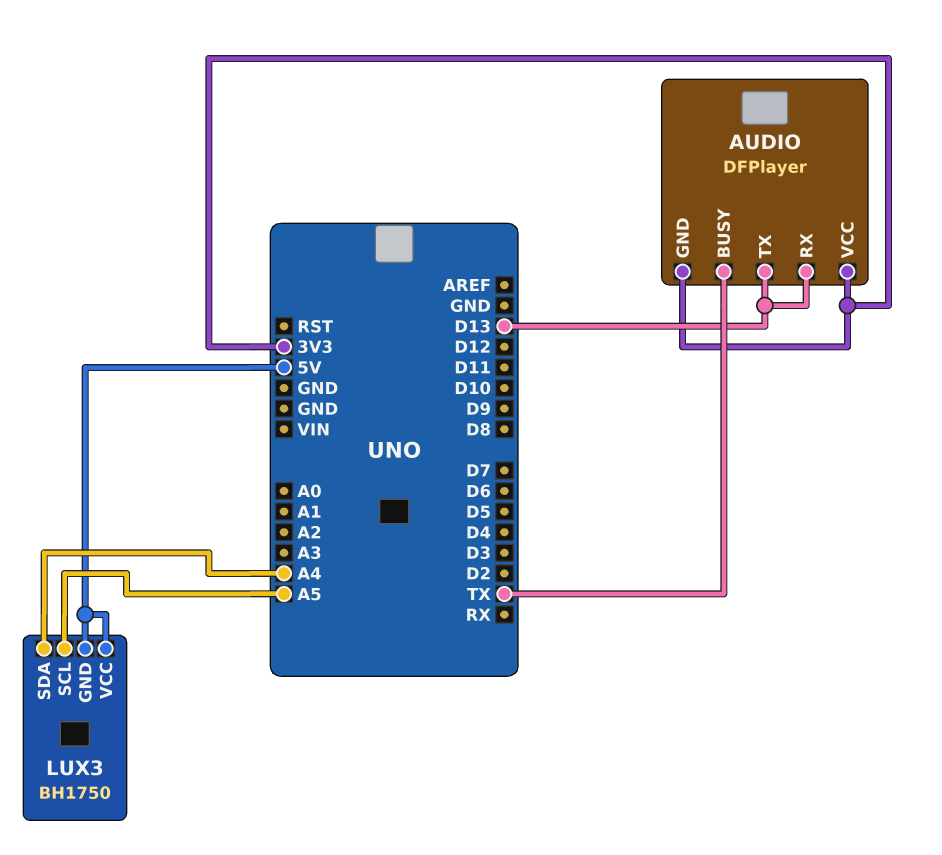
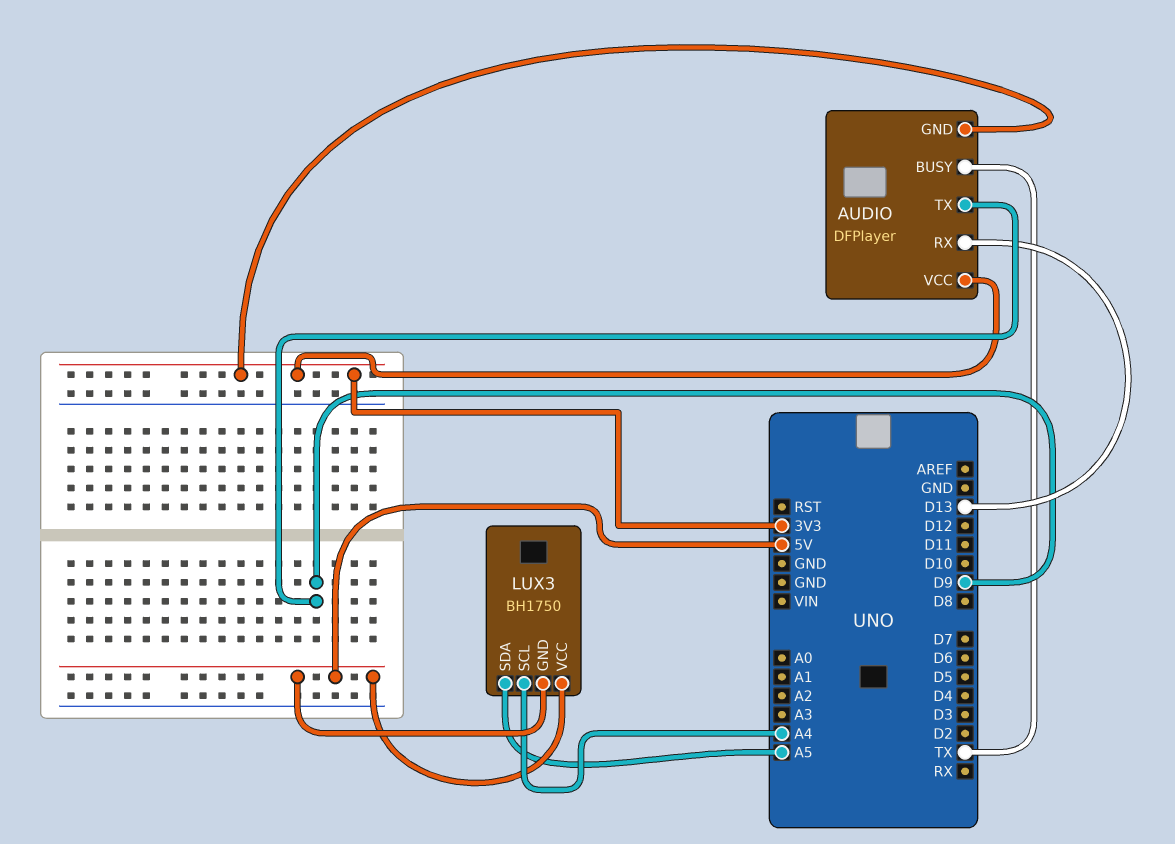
AUDIO pin TX: D13 -> D9
LUX3 pin SCL: A5 -> A4
LUX3 pin SDA: A4 -> A5

